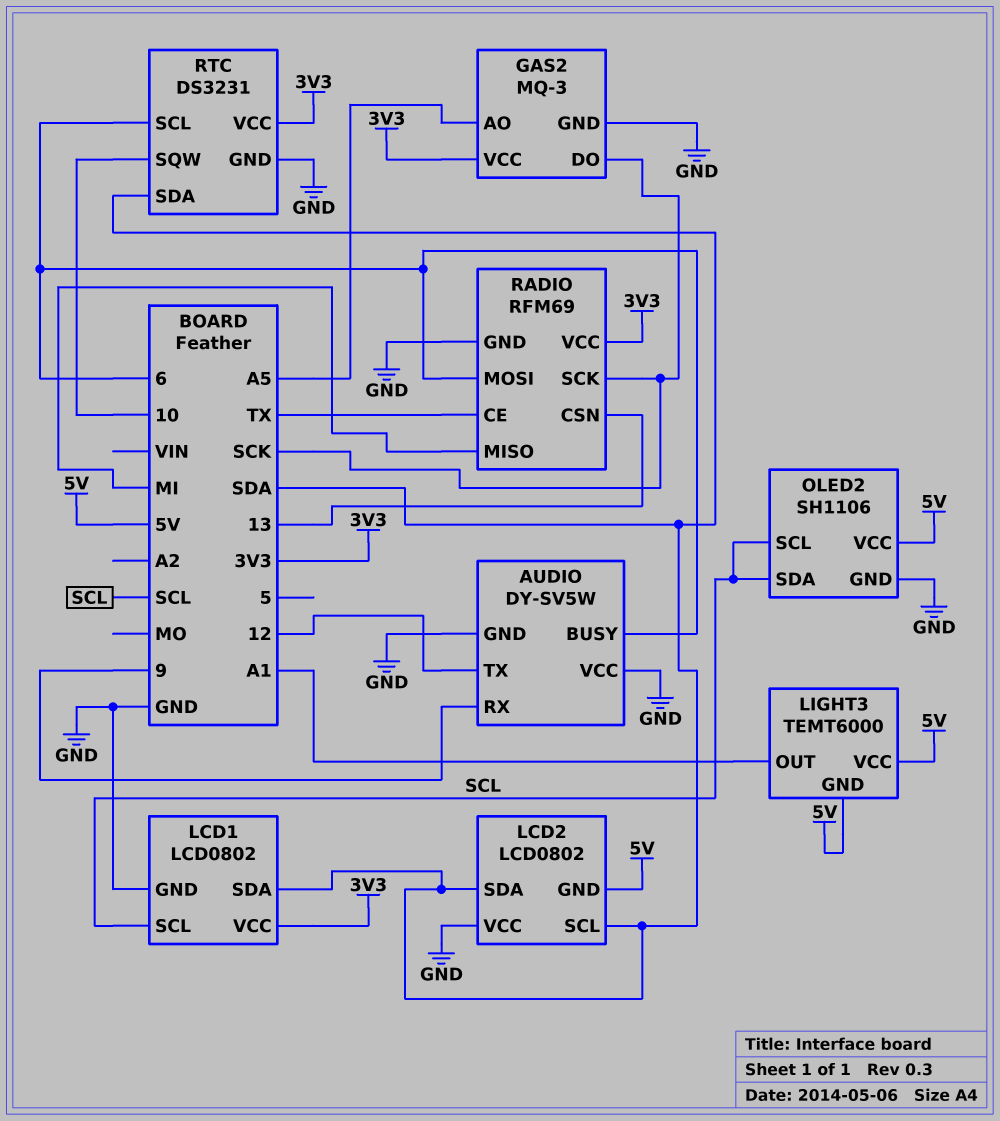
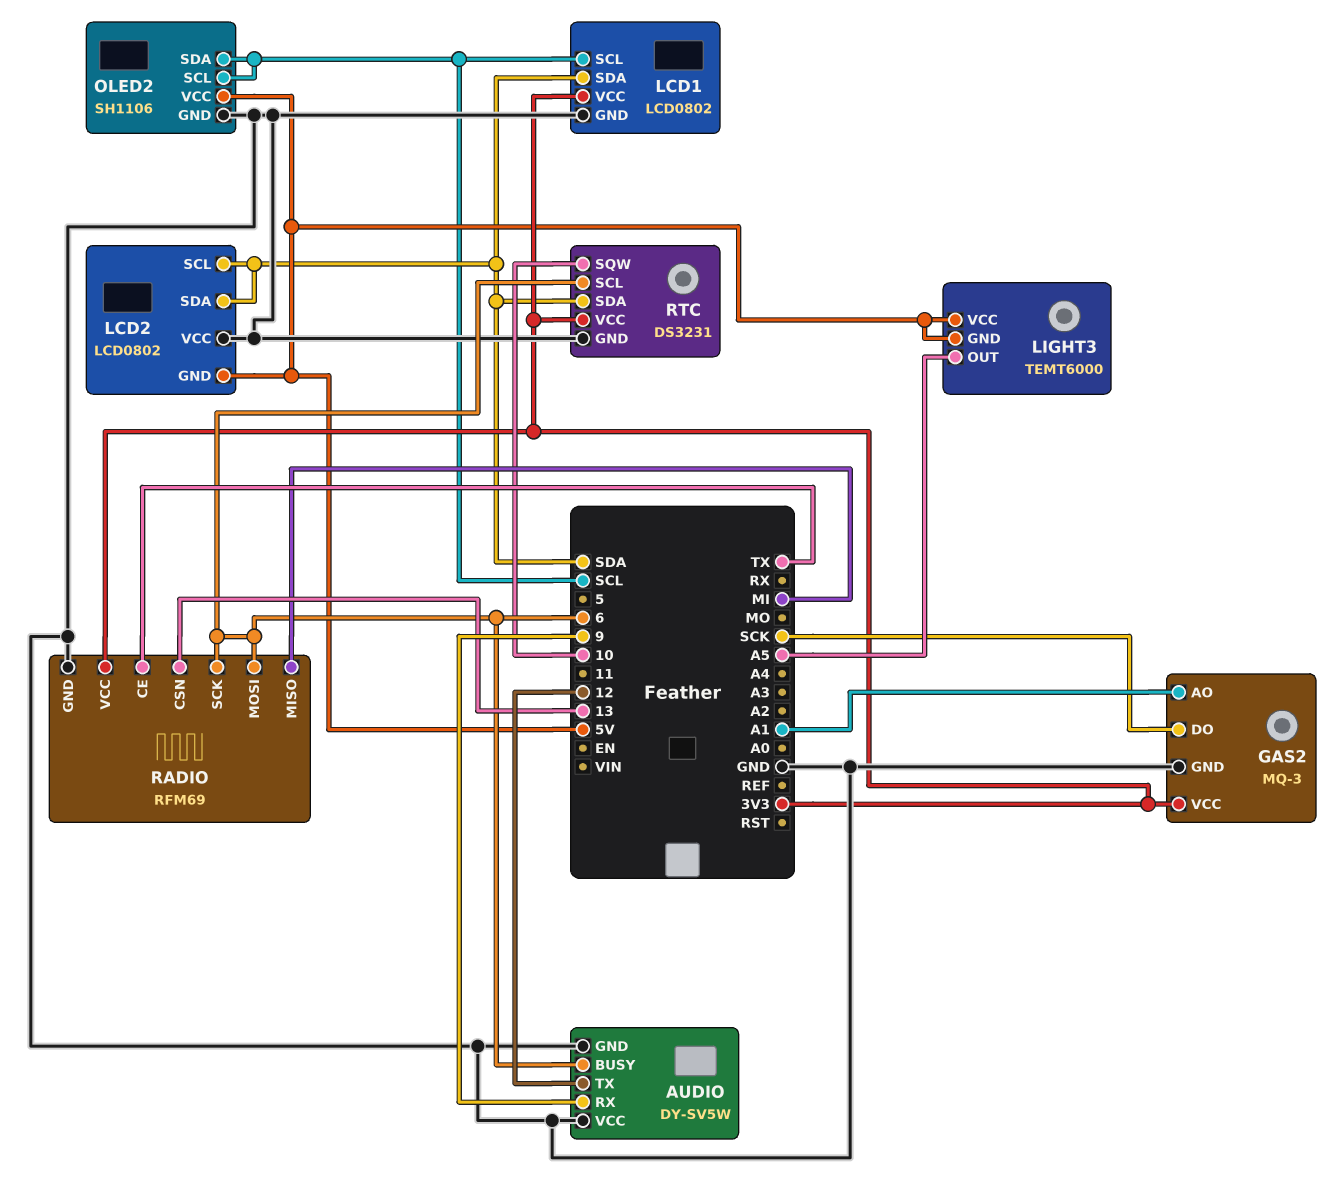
GAS2 pin AO: A5 -> A1
LIGHT3 pin OUT: A1 -> A5
RADIO pin SCK: SCK -> 6

